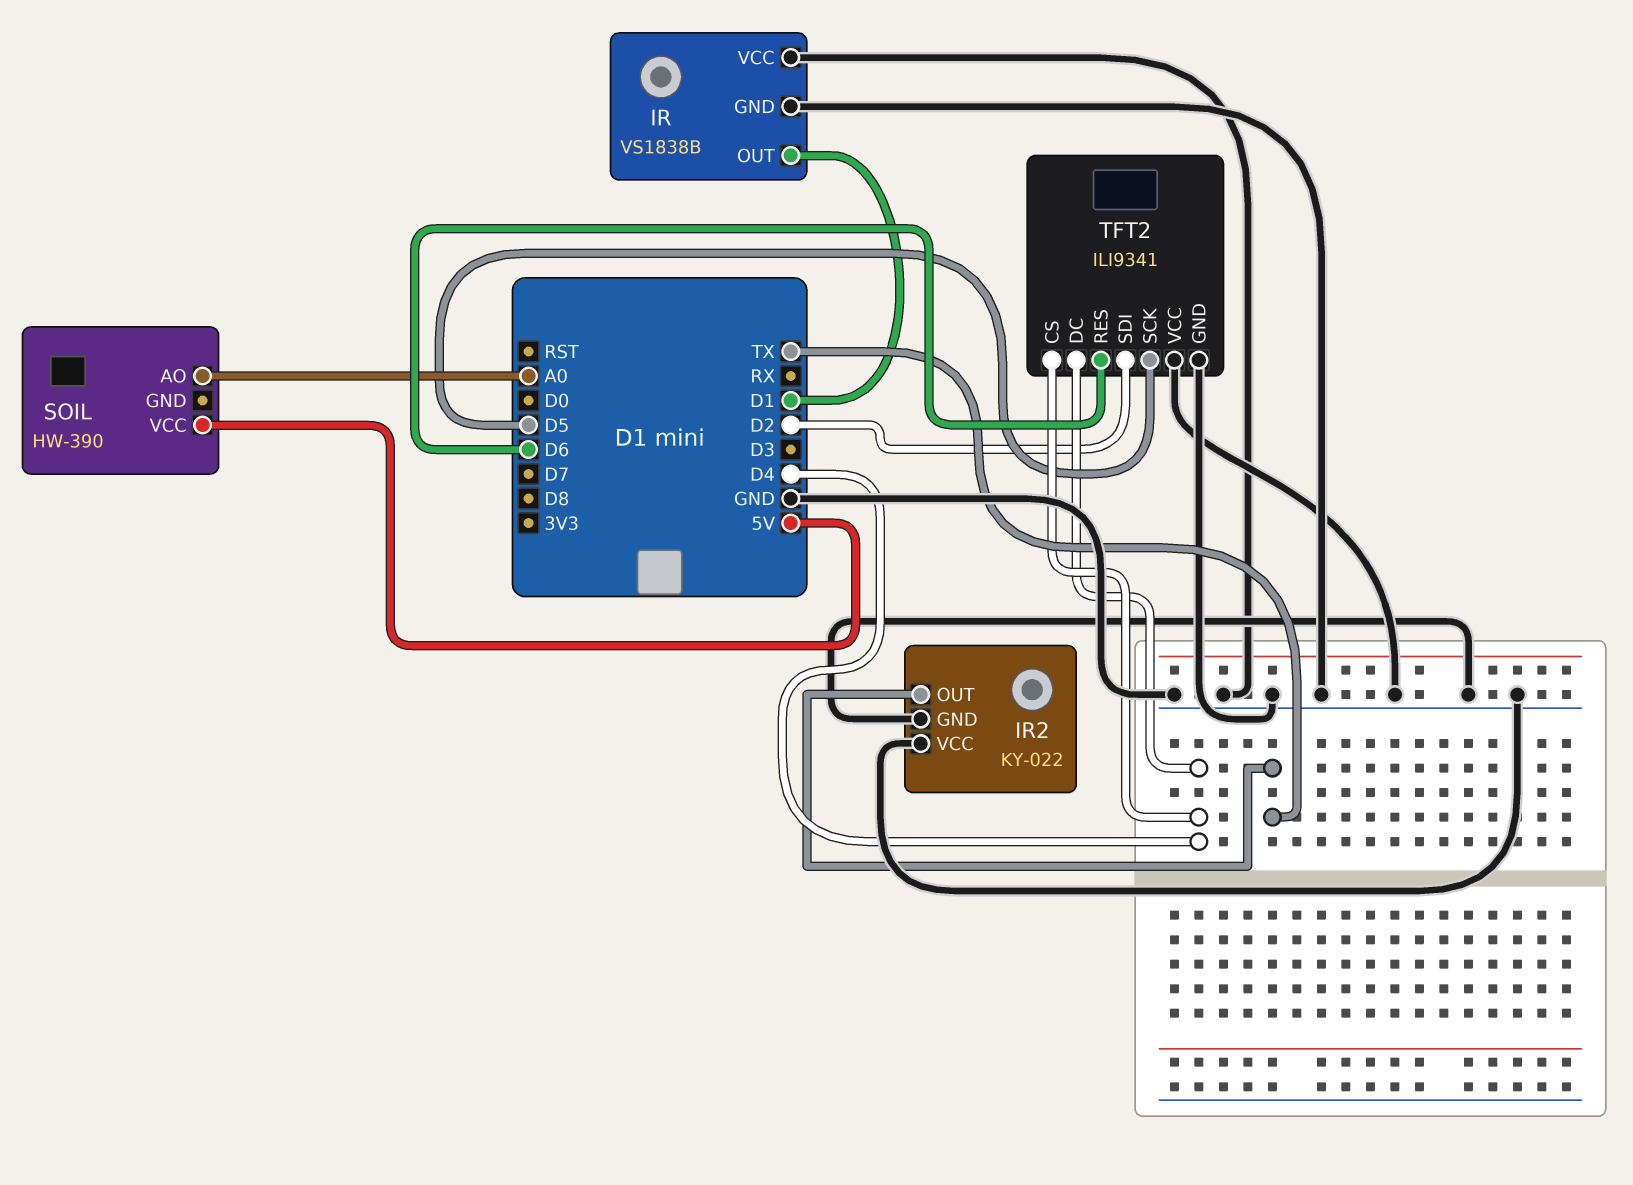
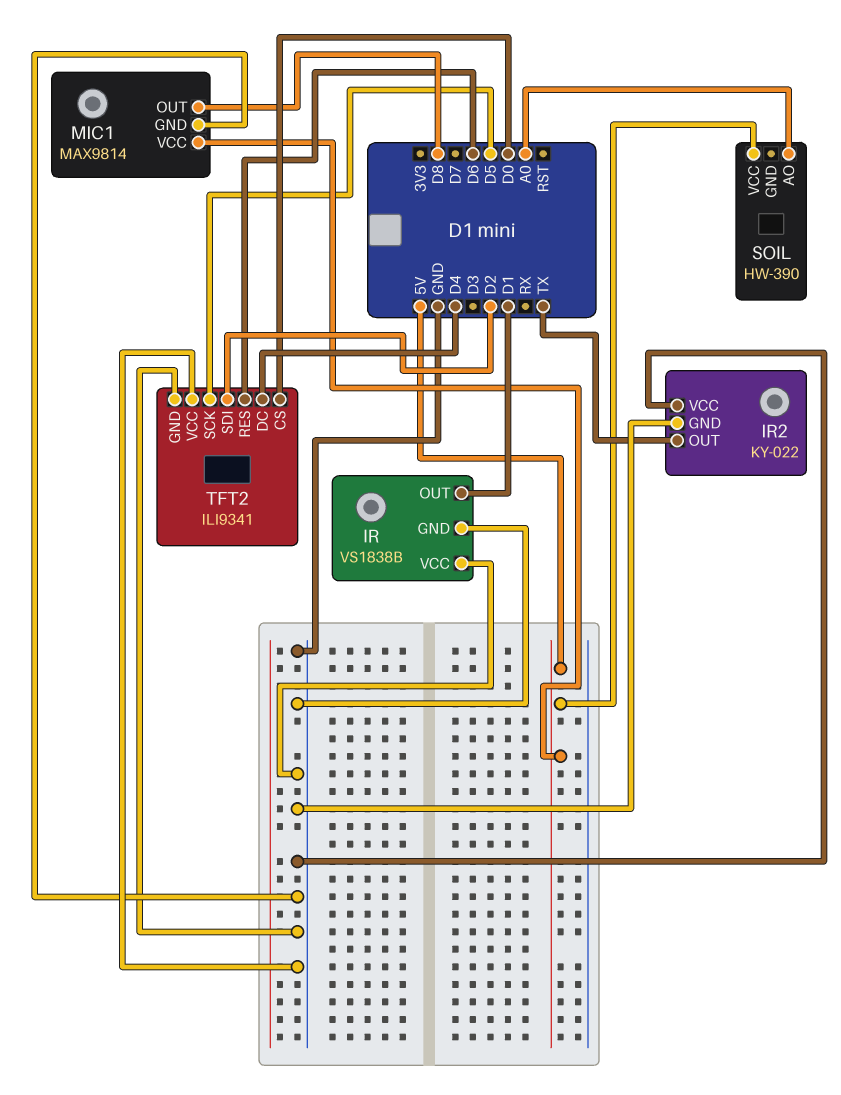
MIC1: none -> MAX9814
MIC1 pin GND: none -> GND
MIC1 pin OUT: none -> D8
MIC1 pin VCC: none -> 5V
TFT2 pin CS: D4 -> D0

